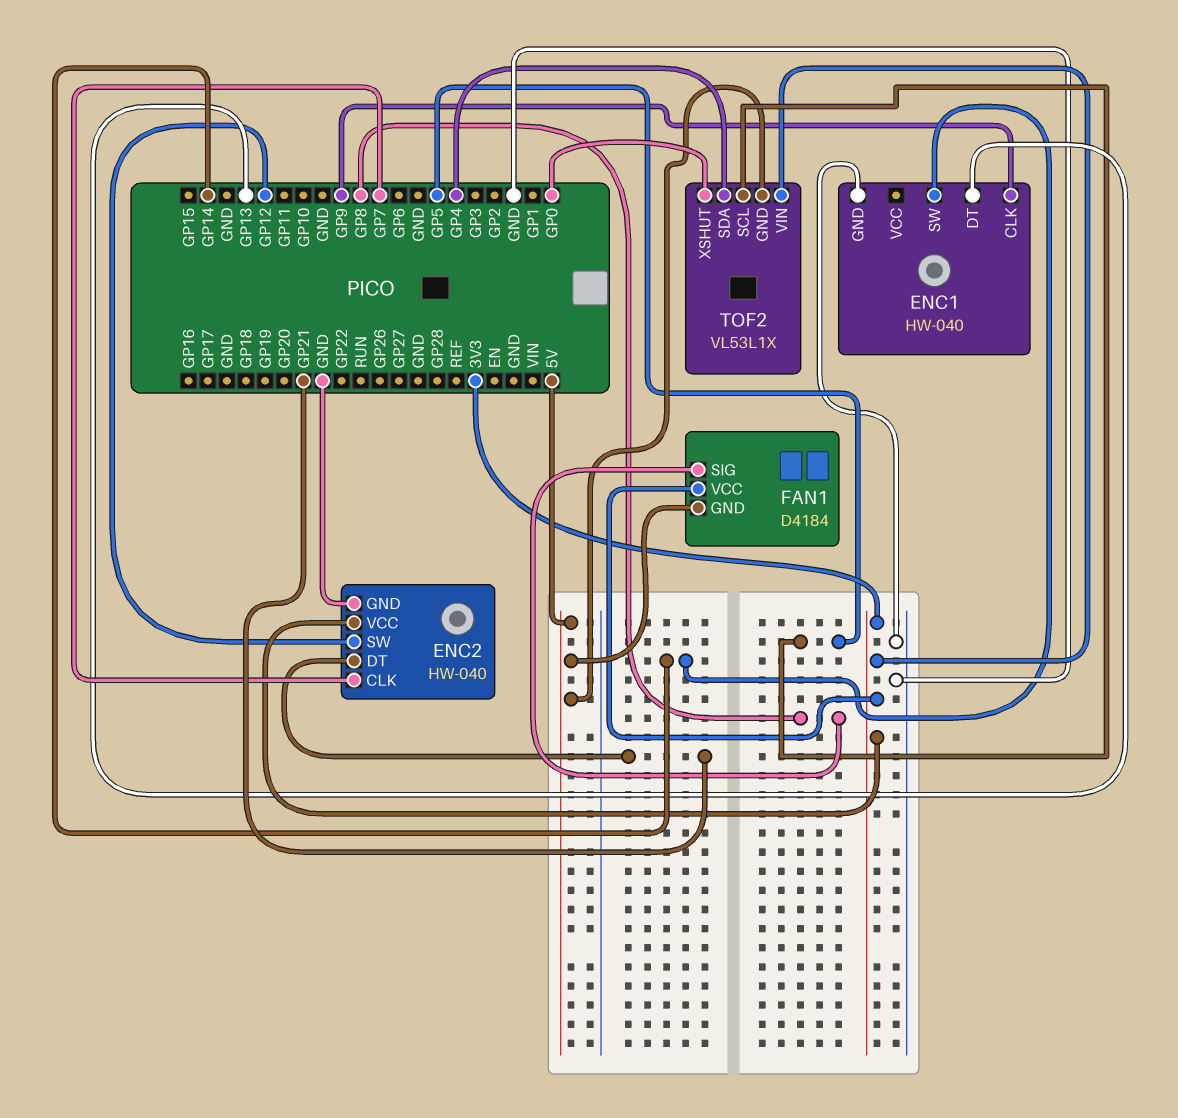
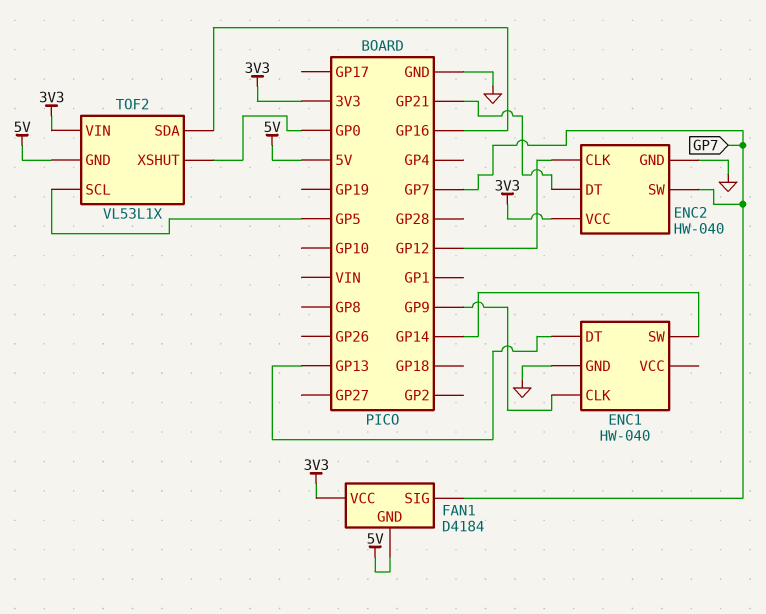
ENC2 pin CLK: GP7 -> GP12
ENC2 pin SW: GP12 -> GP7
FAN1 pin SIG: GP8 -> GP7
TOF2 pin SDA: GP4 -> GP16

